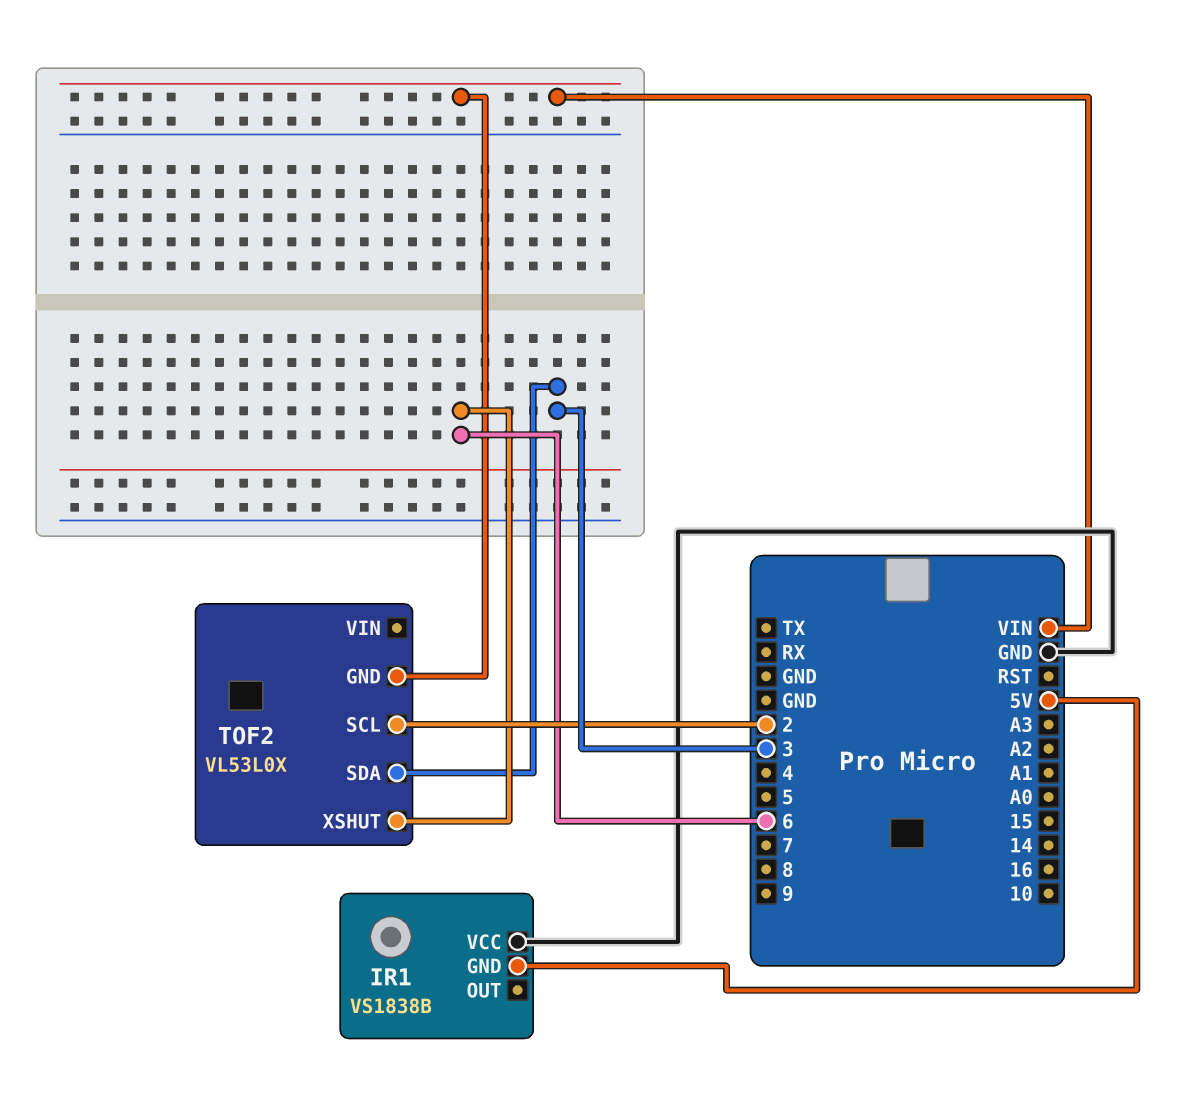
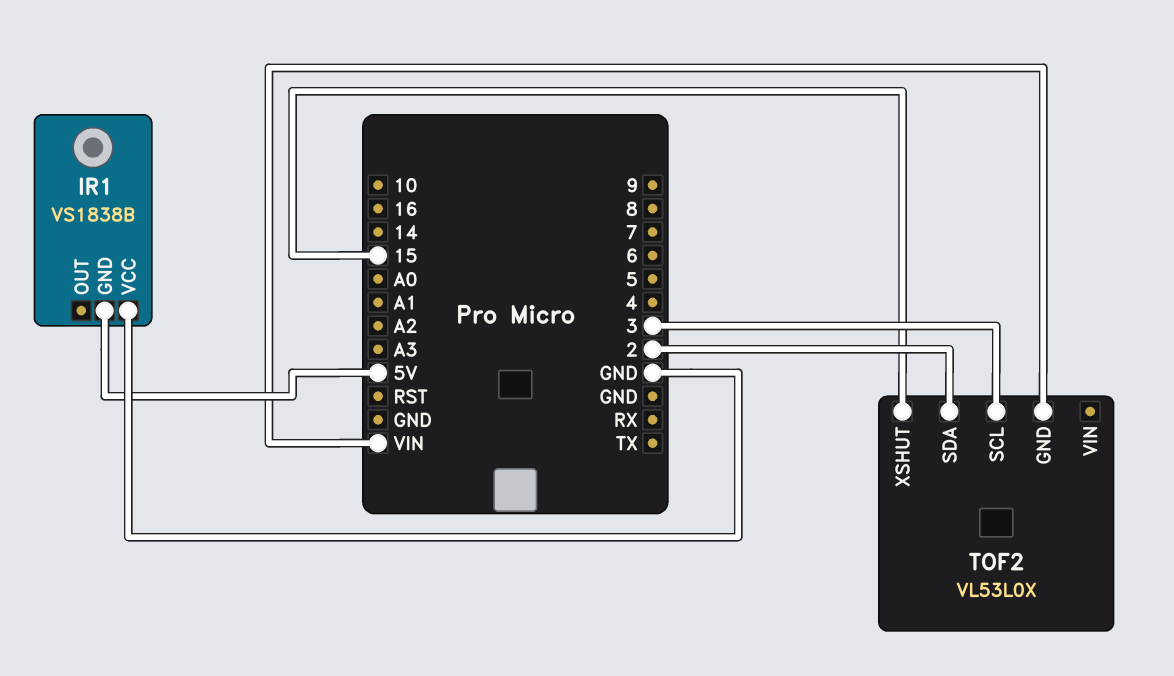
TOF2 pin SCL: 2 -> 3
TOF2 pin SDA: 3 -> 2
TOF2 pin XSHUT: 6 -> 15

